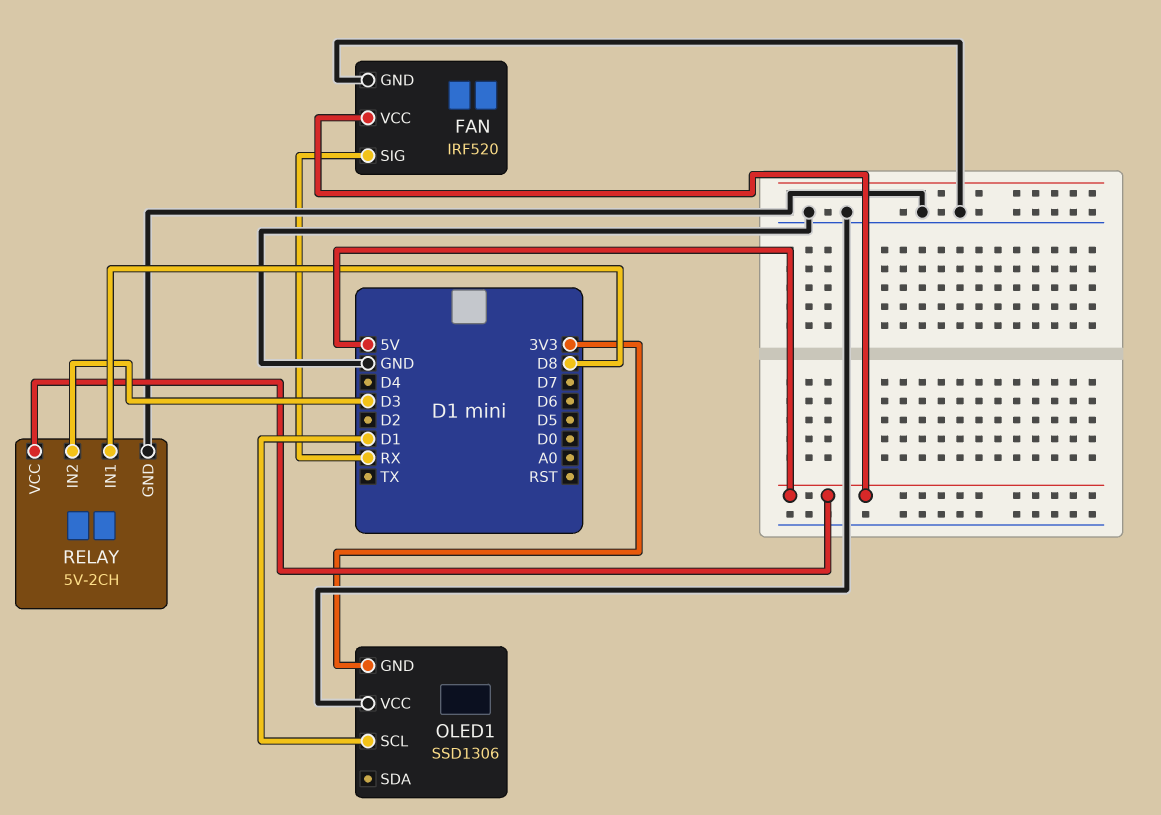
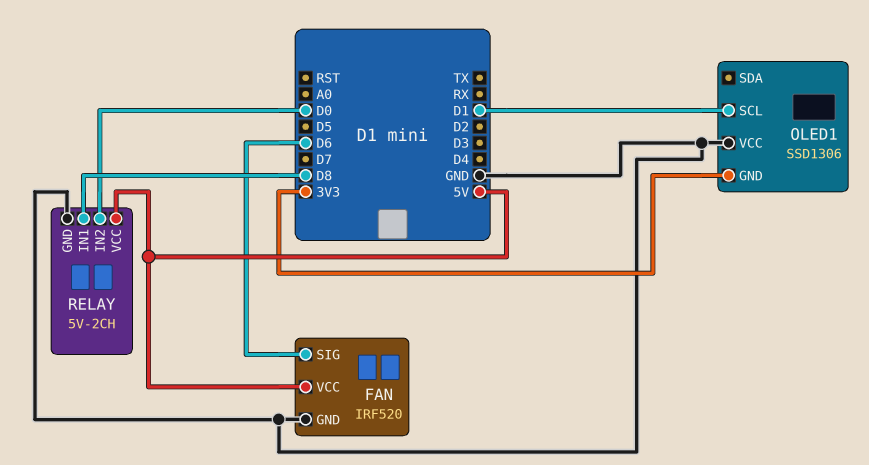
FAN pin SIG: RX -> D6
RELAY pin IN2: D3 -> D0

